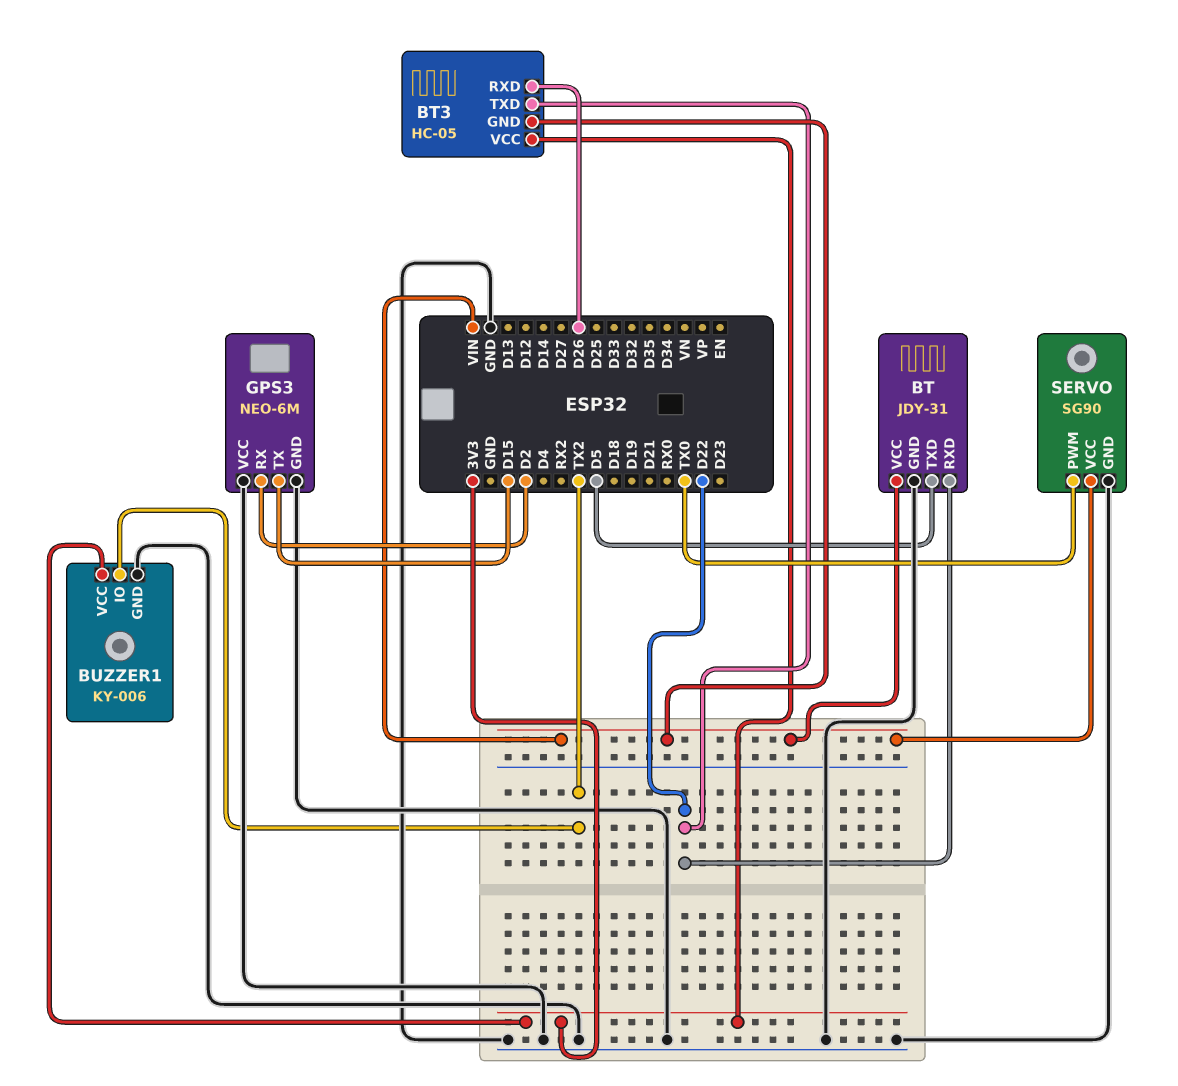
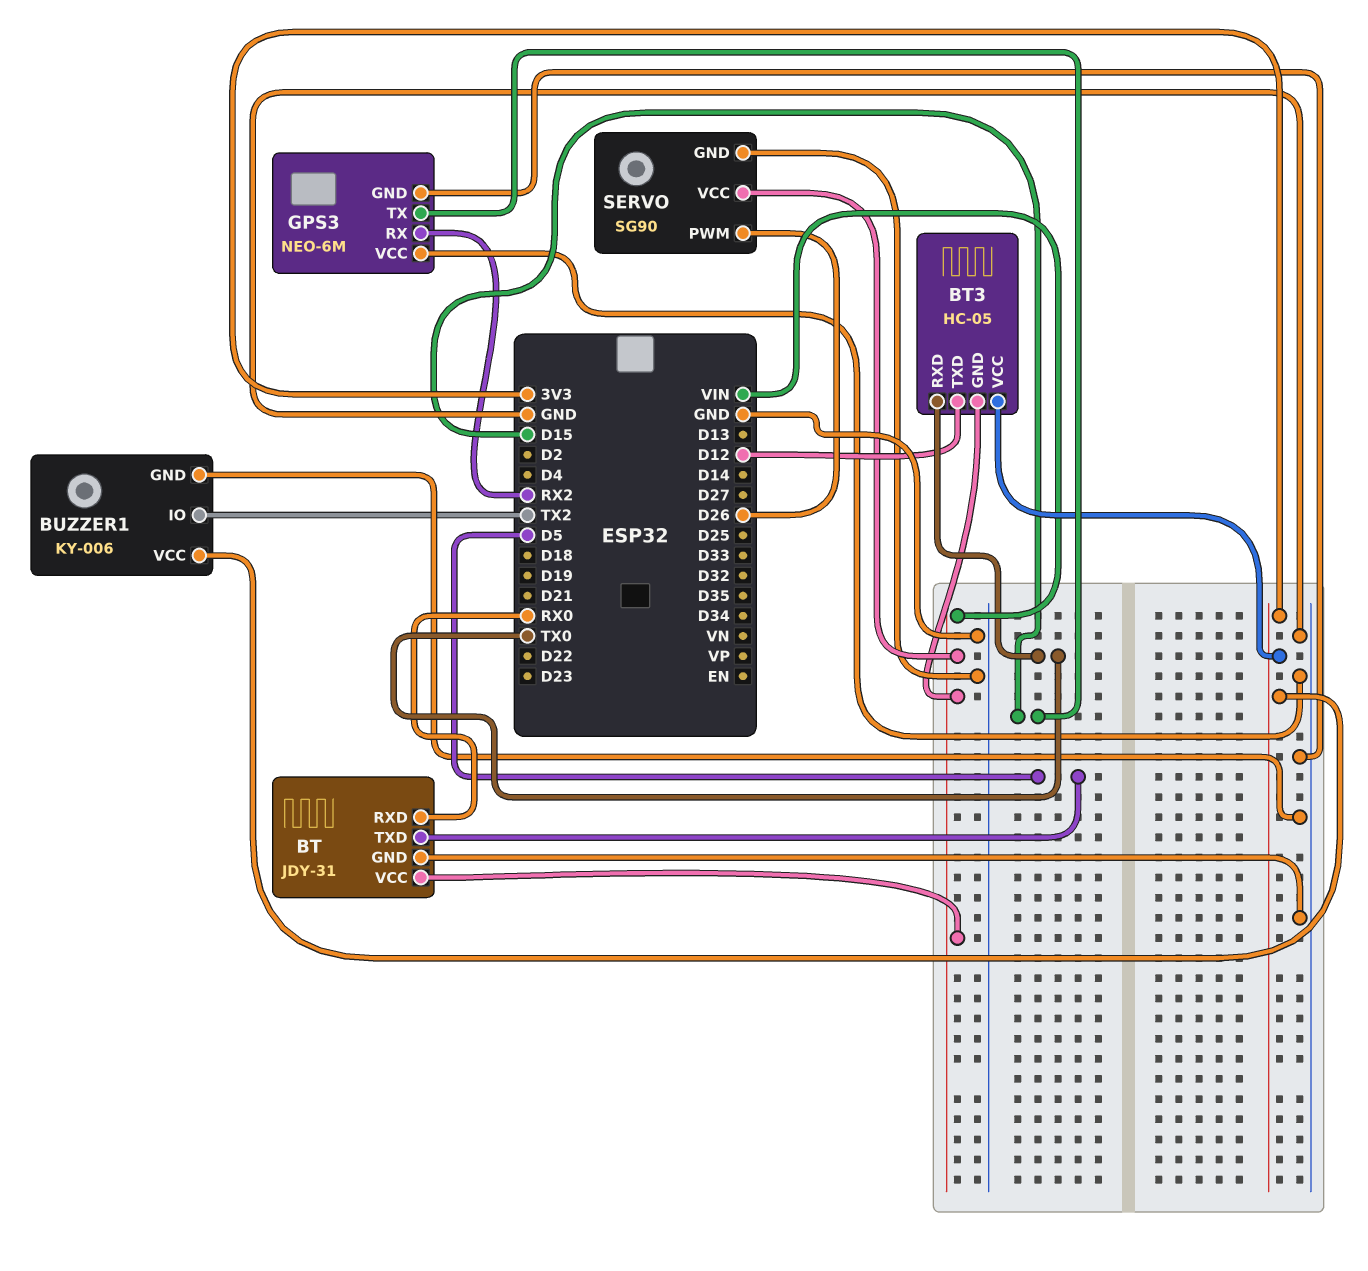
BT pin RXD: D22 -> RX0
BT3 pin RXD: D26 -> TX0
BT3 pin TXD: D22 -> D12
GPS3 pin RX: D2 -> RX2
SERVO pin PWM: TX0 -> D26

